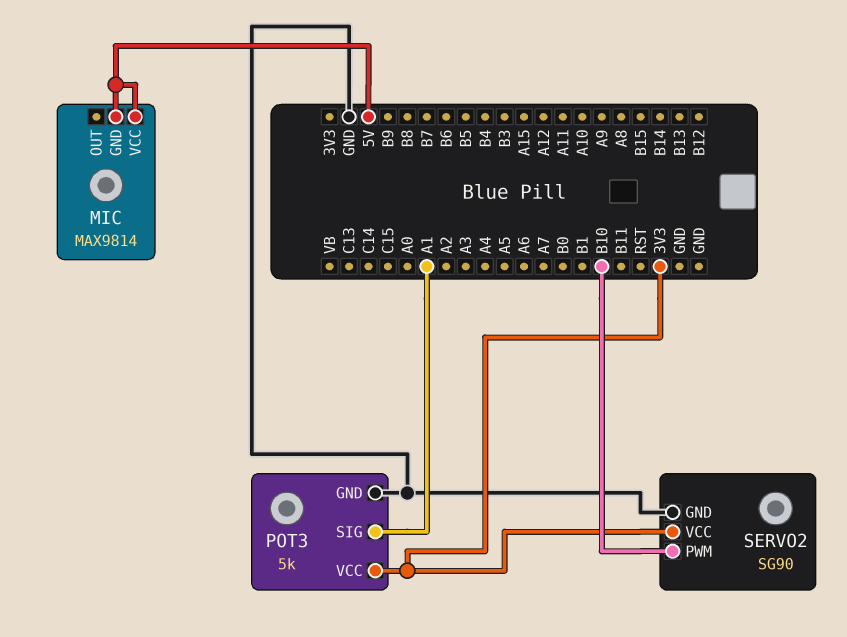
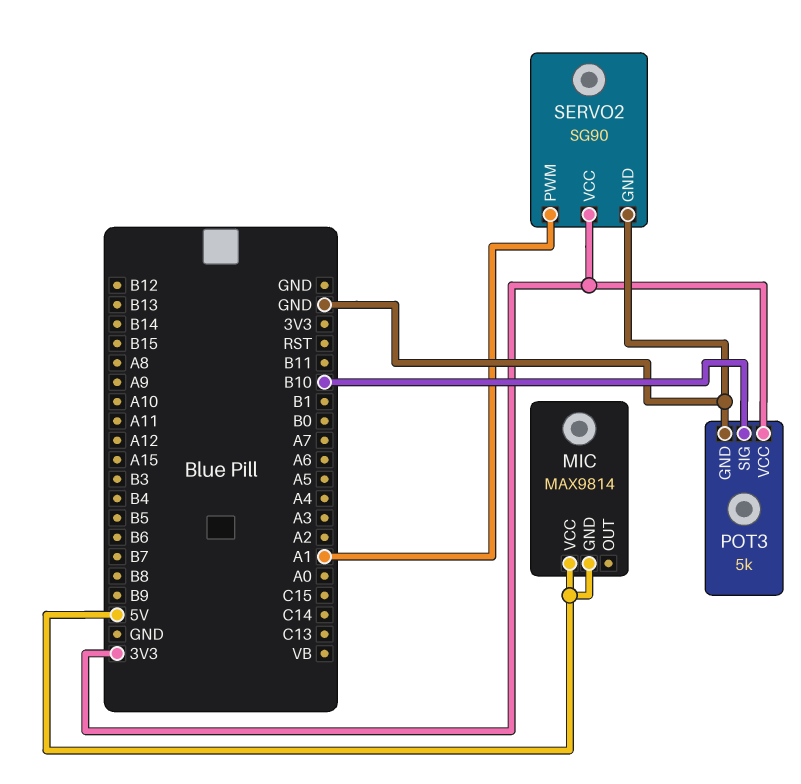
POT3 pin SIG: A1 -> B10
SERVO2 pin PWM: B10 -> A1

